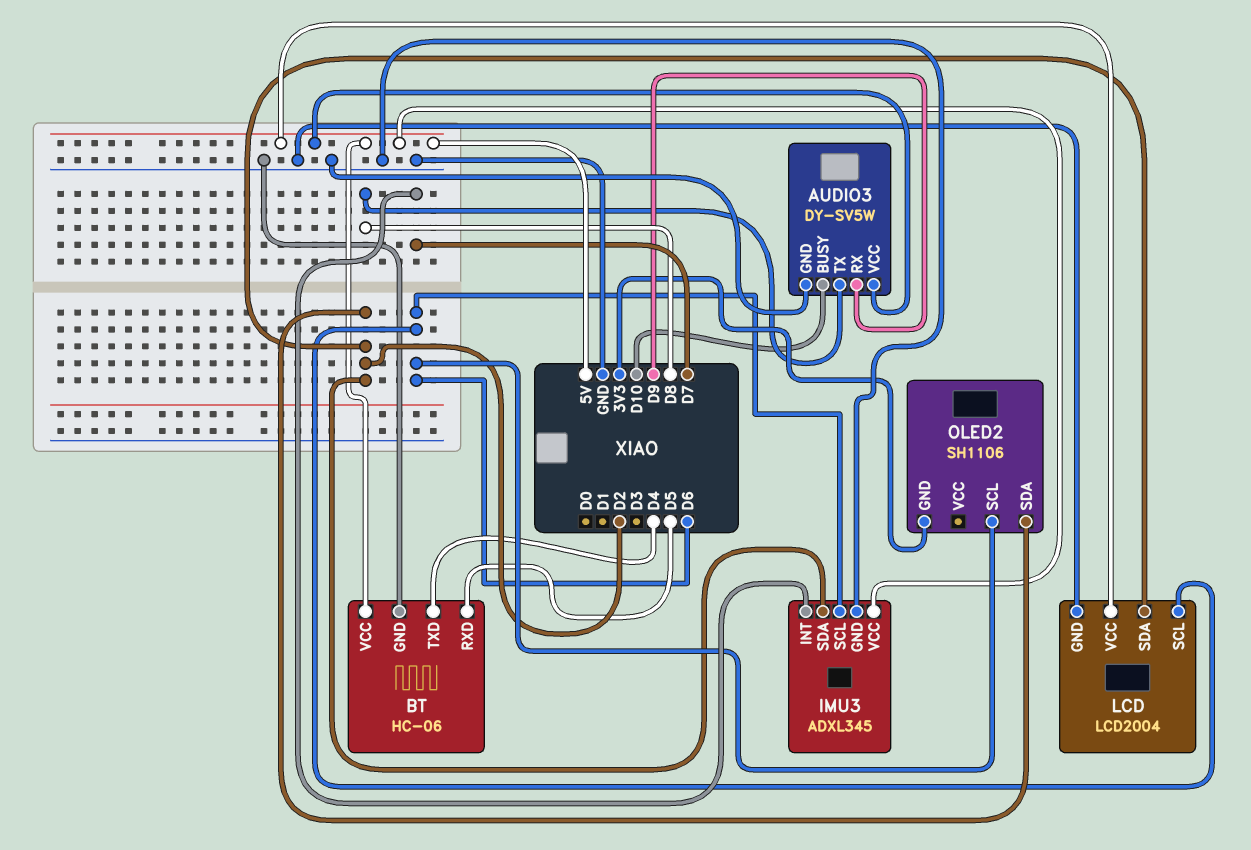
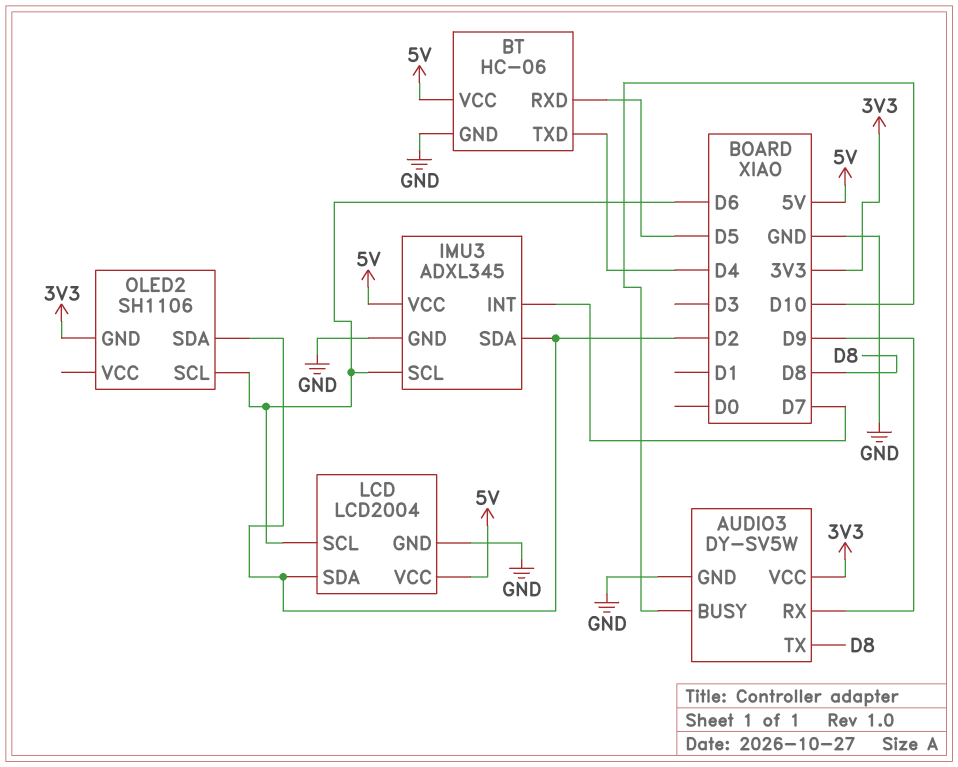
AUDIO3 pin VCC: 5V -> 3V3

